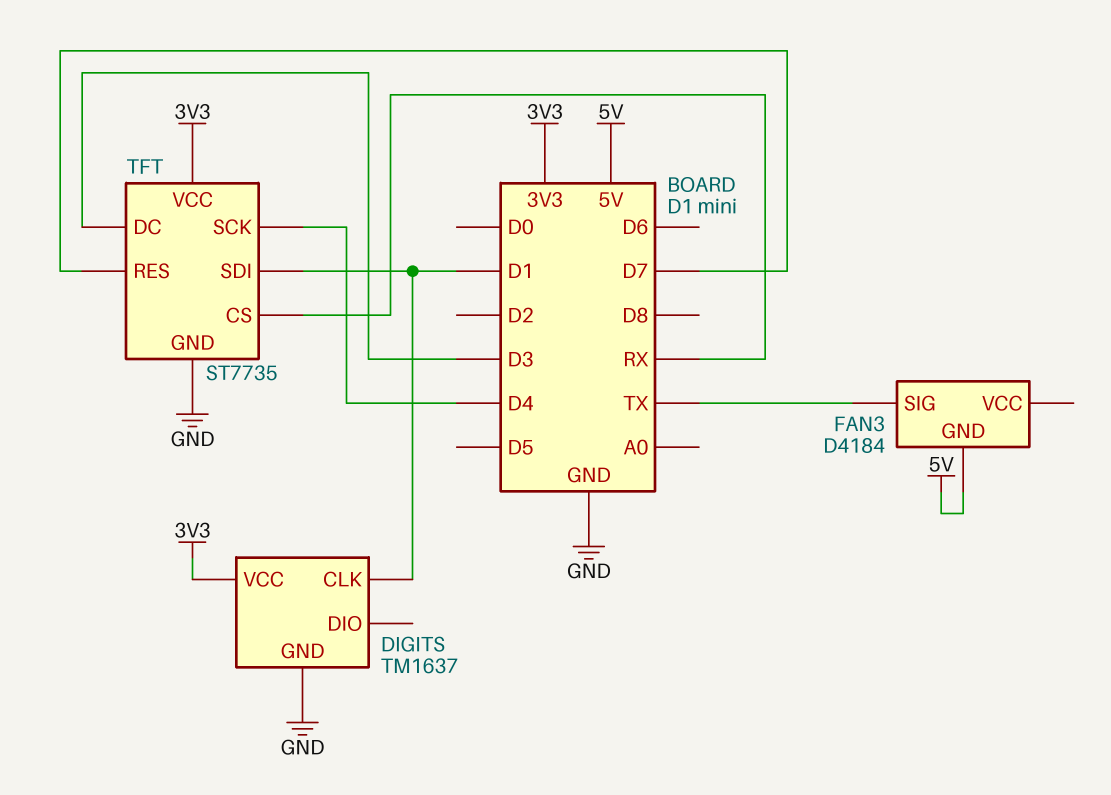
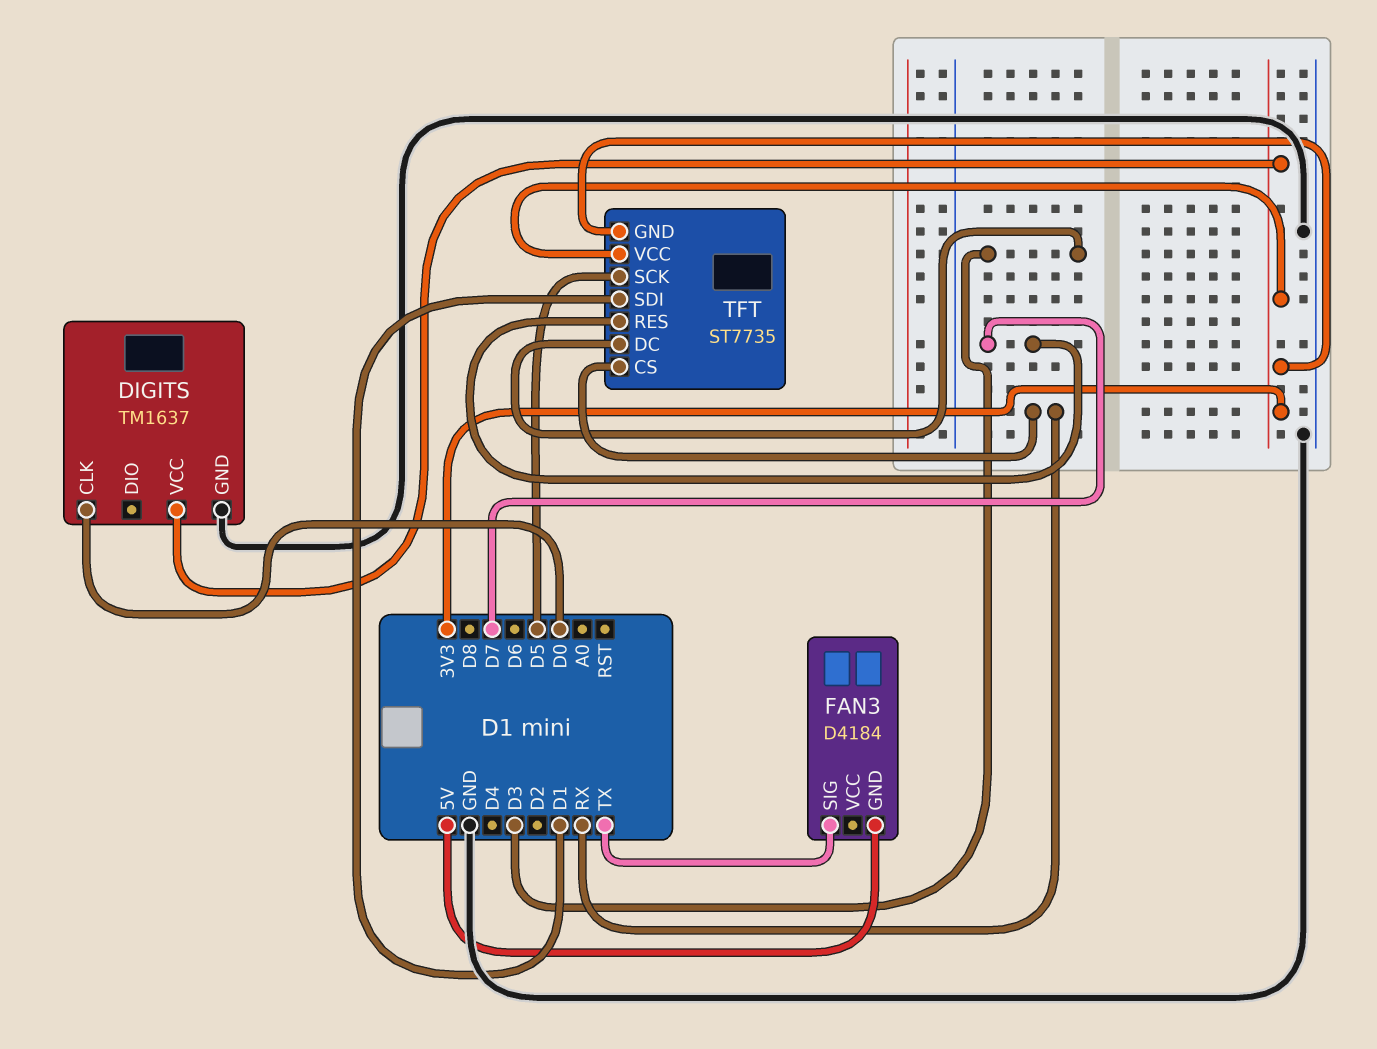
DIGITS pin CLK: D1 -> D0
TFT pin GND: GND -> 3V3
TFT pin SCK: D4 -> D5

